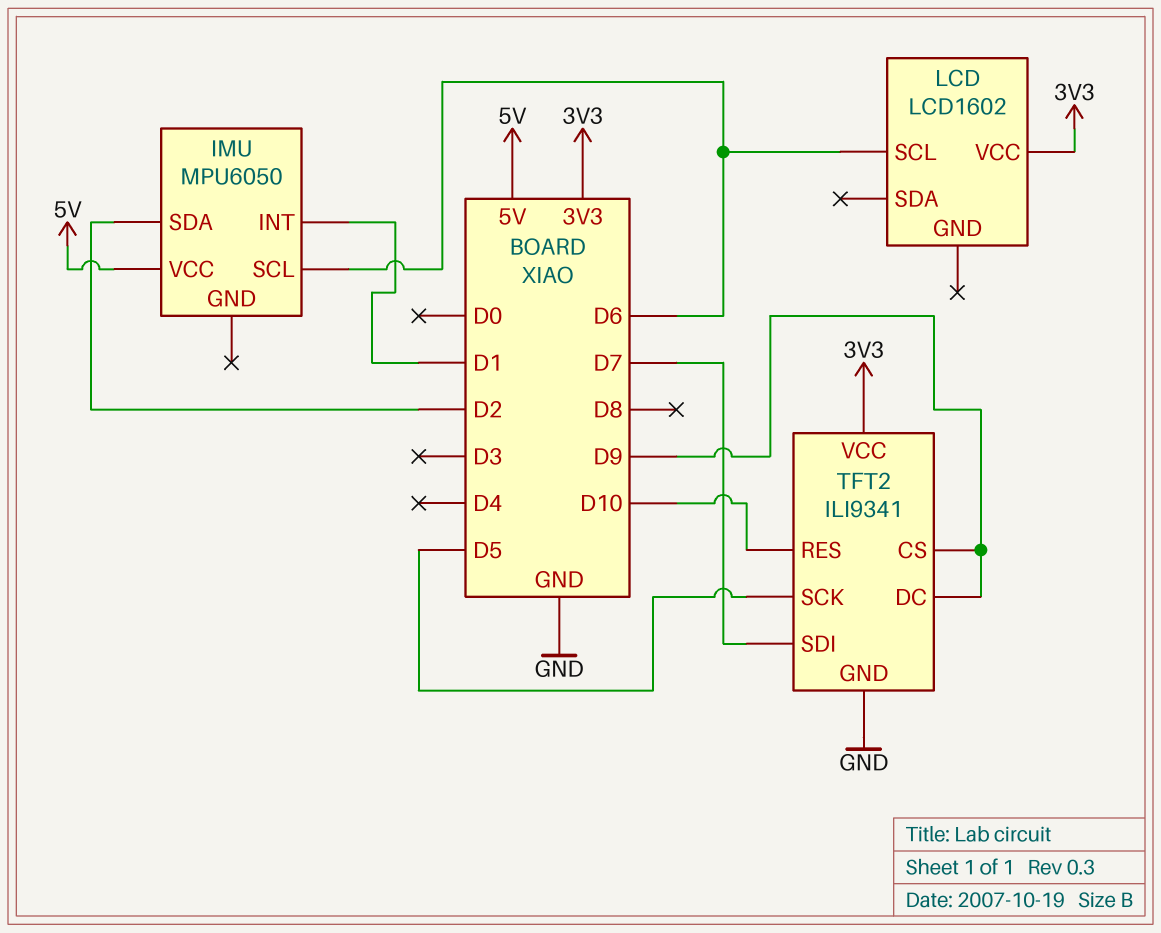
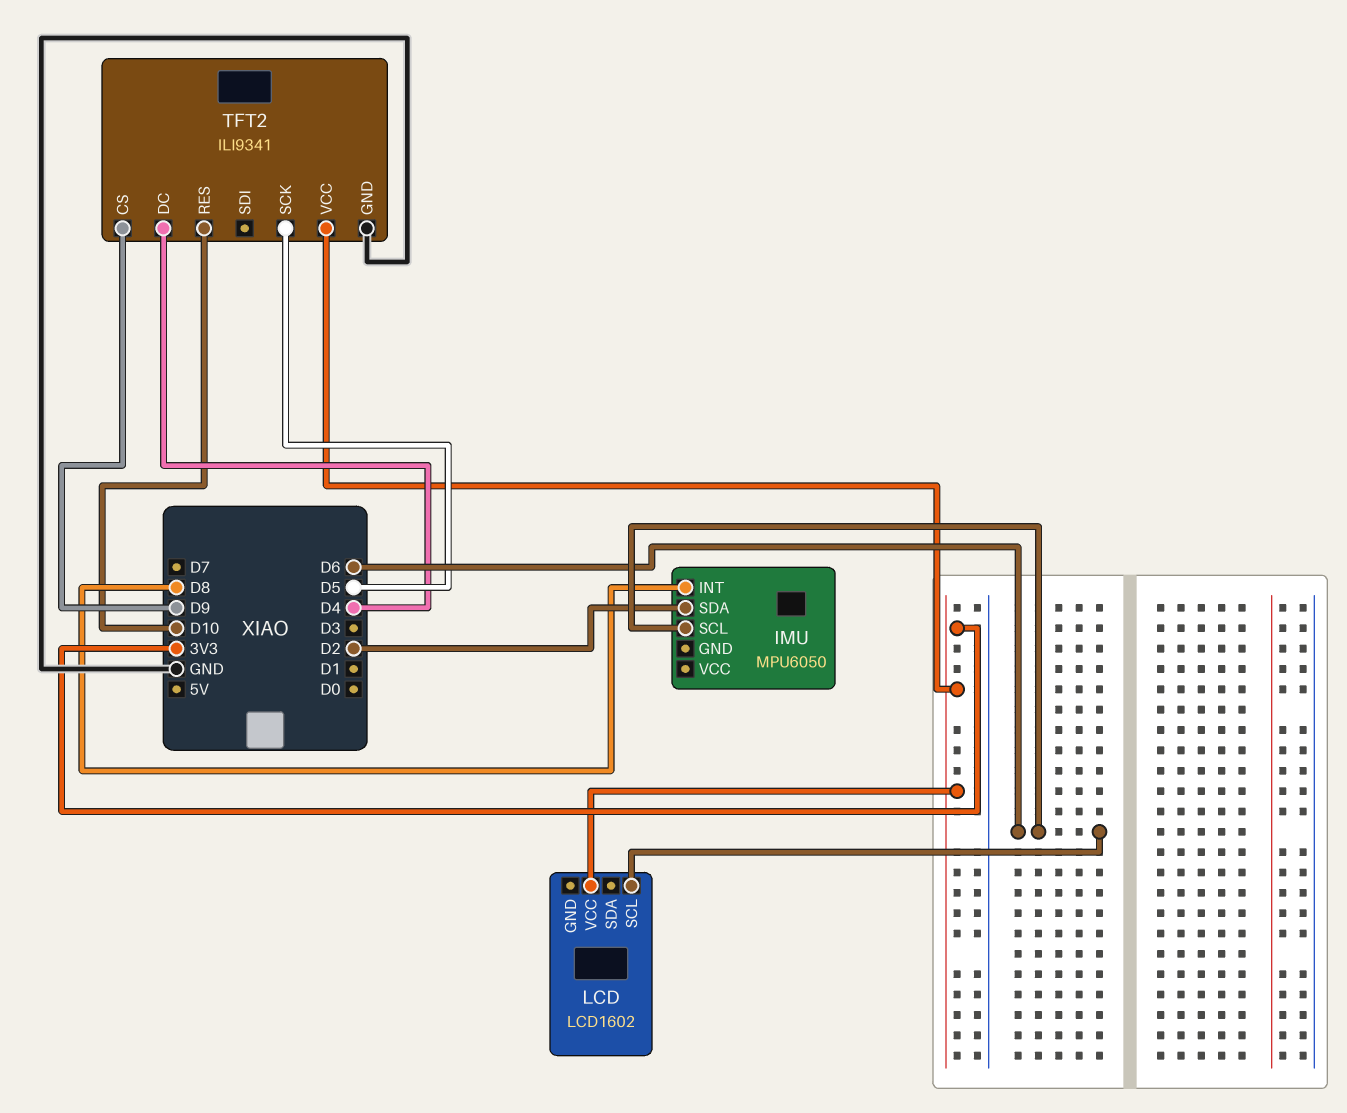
IMU pin INT: D1 -> D8
IMU pin VCC: 5V -> none
TFT2 pin DC: D9 -> D4
TFT2 pin SDI: D7 -> none

